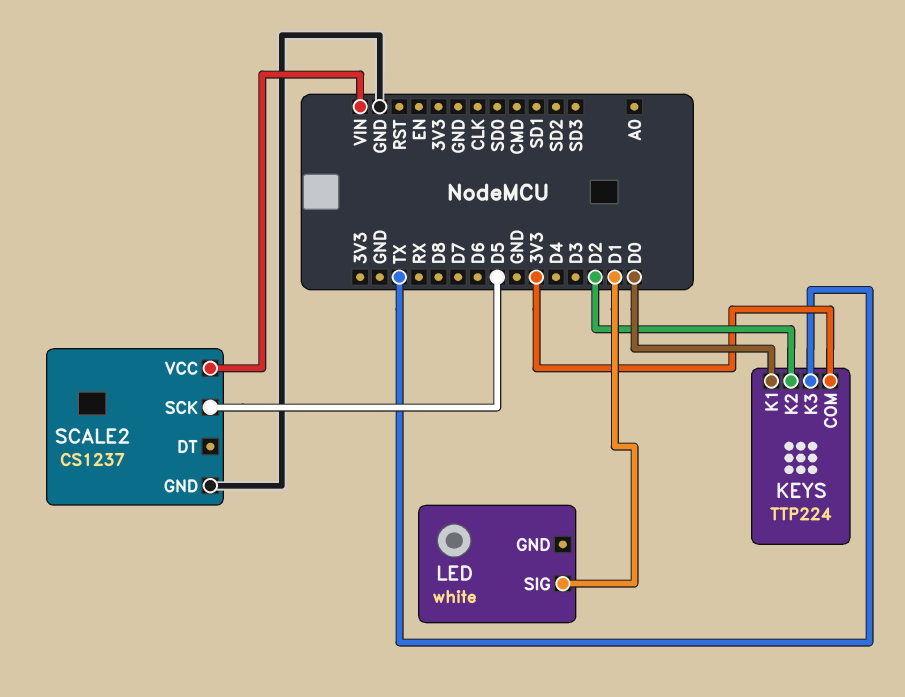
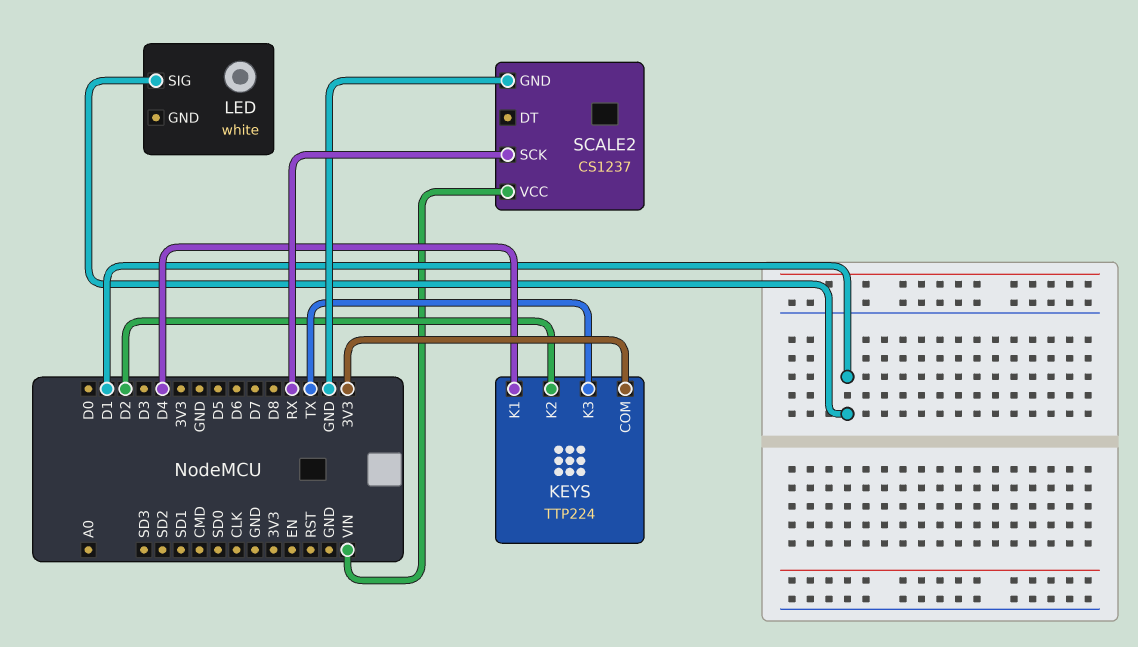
KEYS pin K1: D0 -> D4
SCALE2 pin SCK: D5 -> RX

